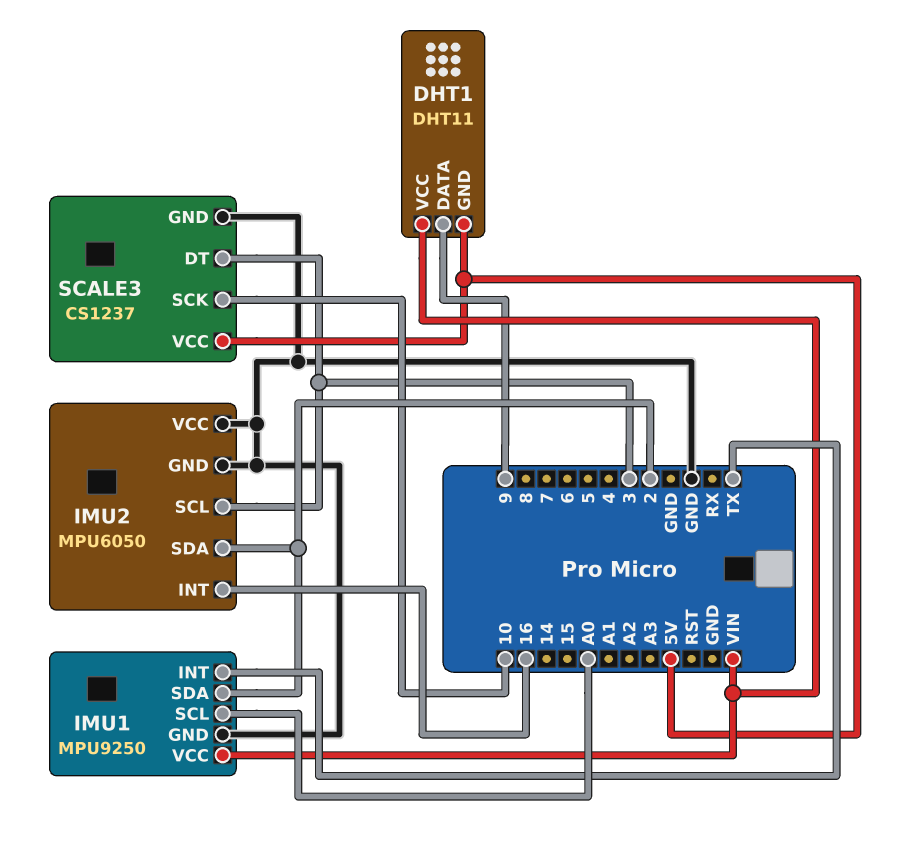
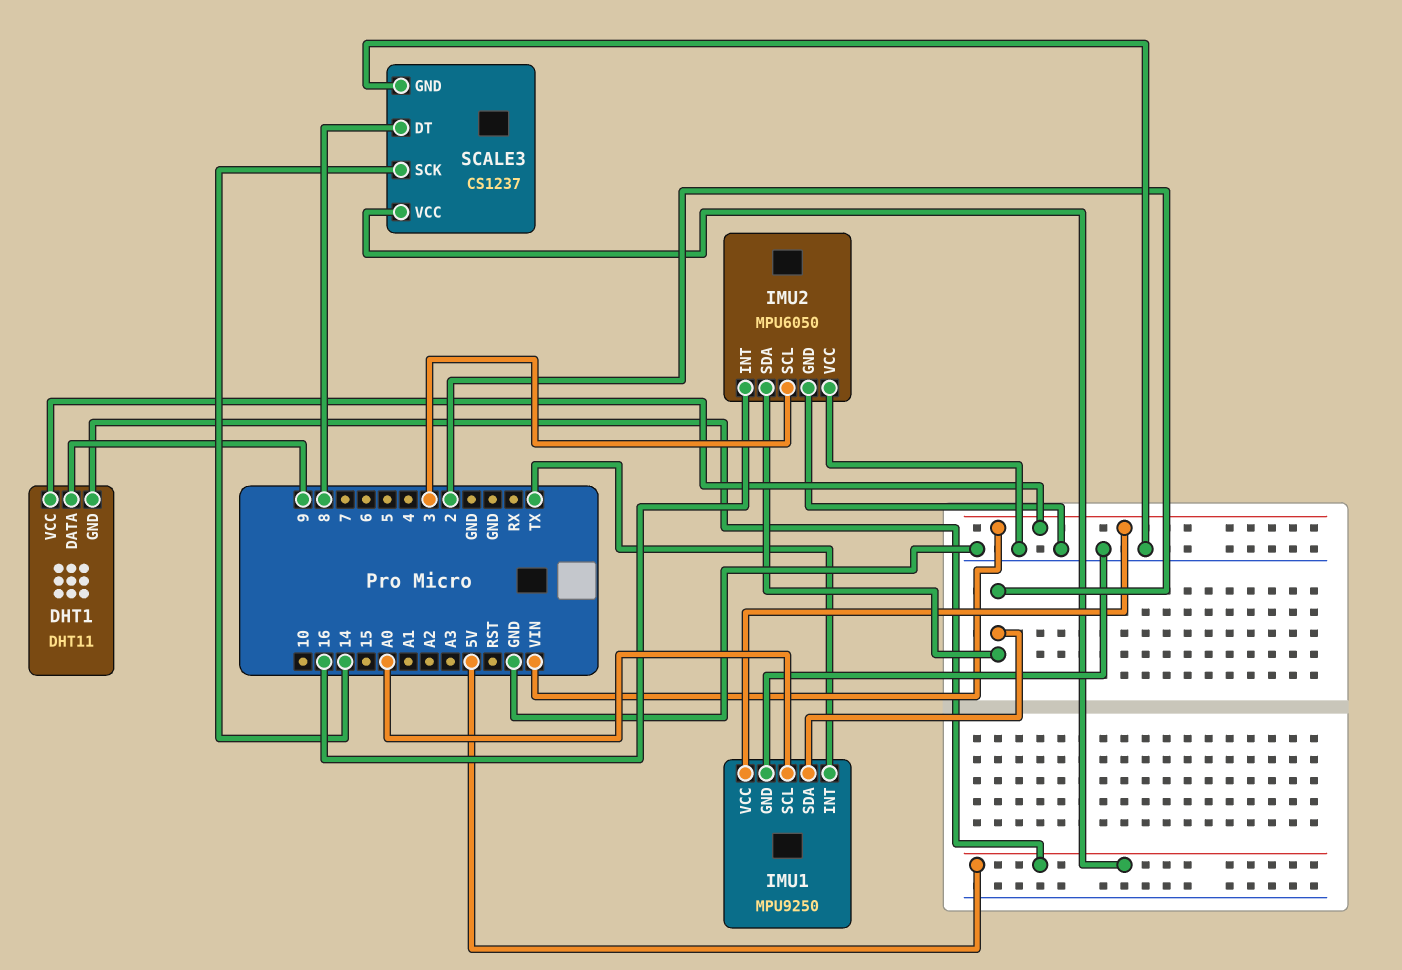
SCALE3 pin DT: 3 -> 8
SCALE3 pin SCK: 10 -> 14

